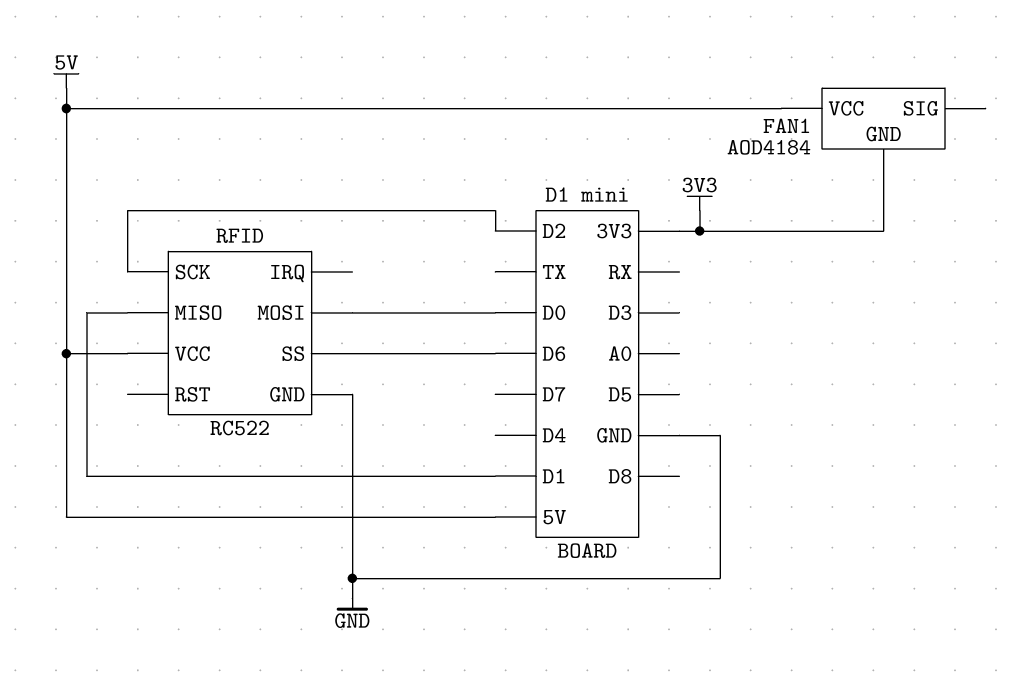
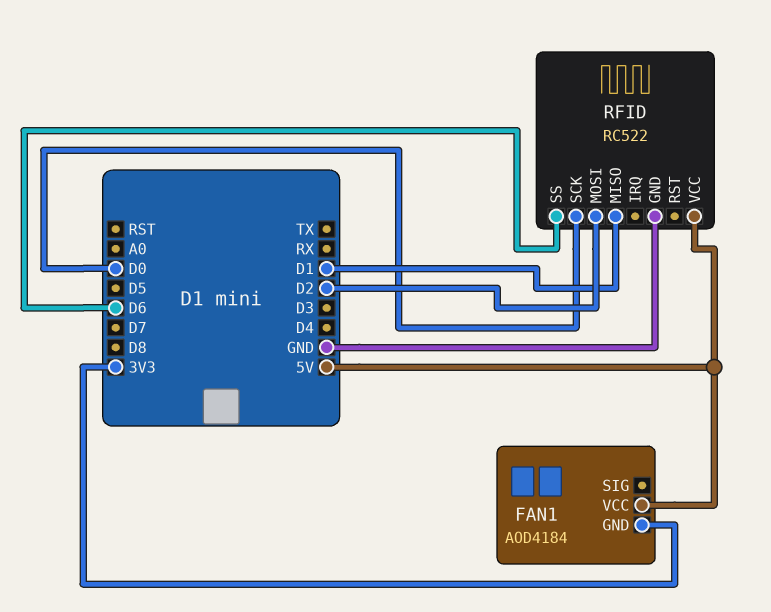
RFID pin MOSI: D0 -> D2
RFID pin SCK: D2 -> D0

